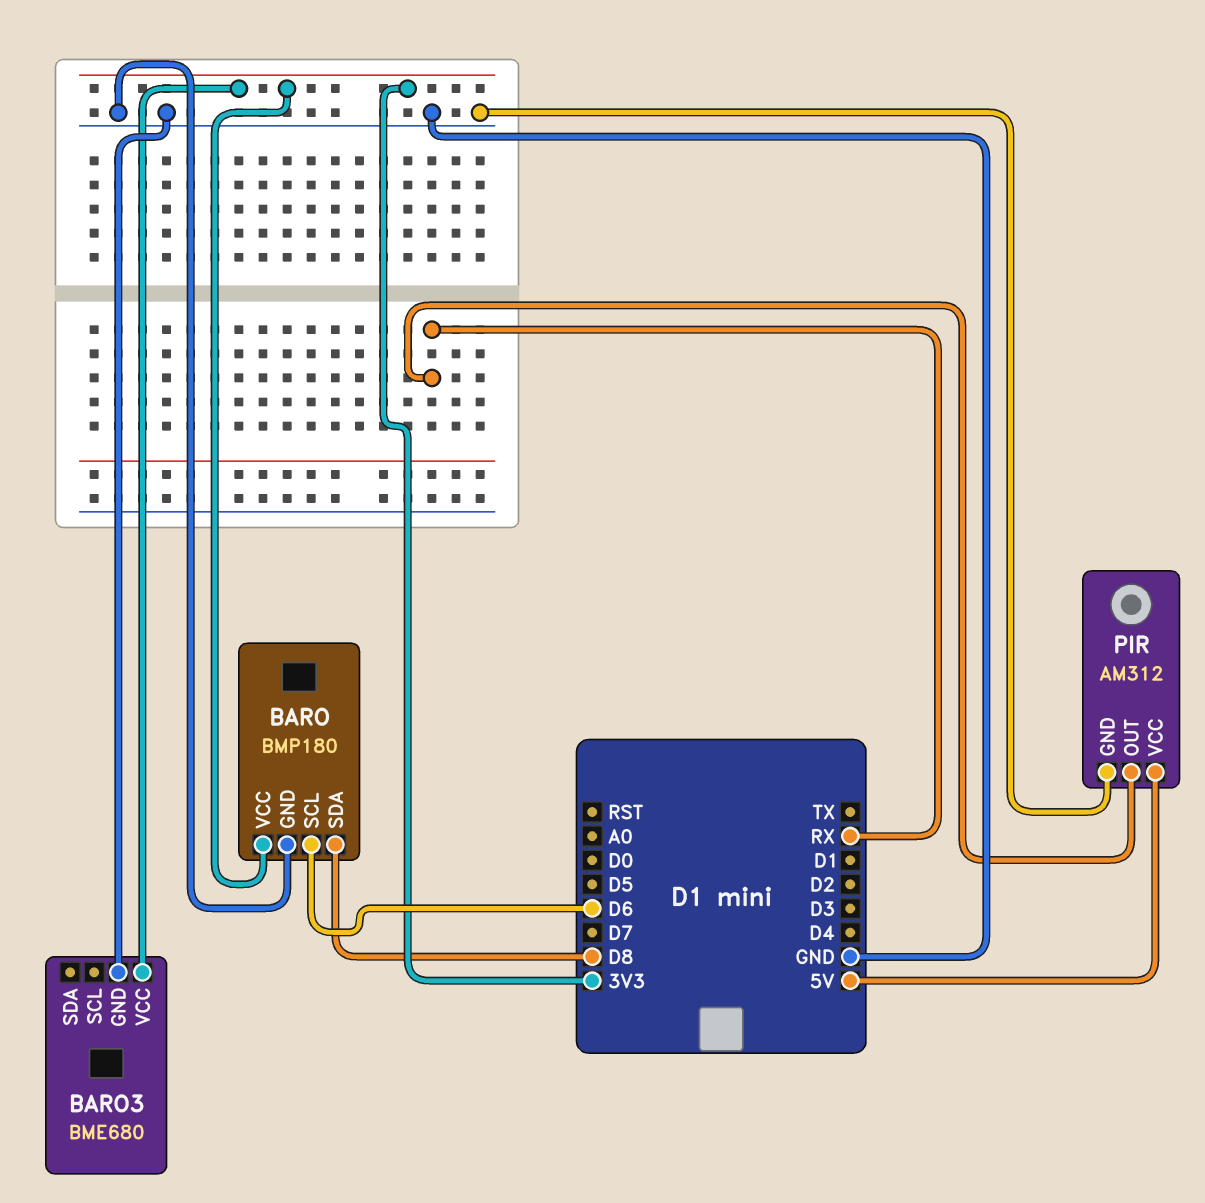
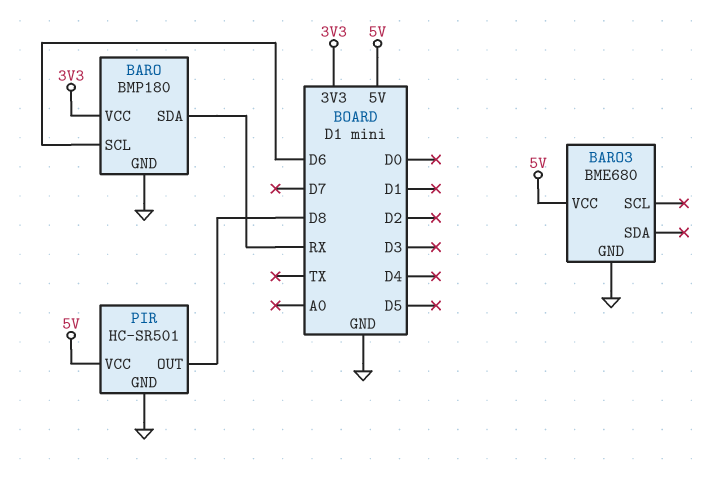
BARO pin SDA: D8 -> RX
BARO3 pin VCC: 3V3 -> 5V
PIR: AM312 -> HC-SR501
PIR pin OUT: RX -> D8

